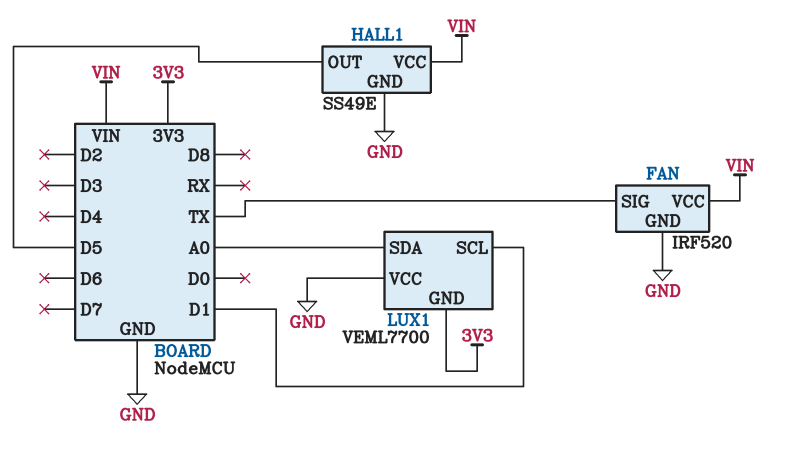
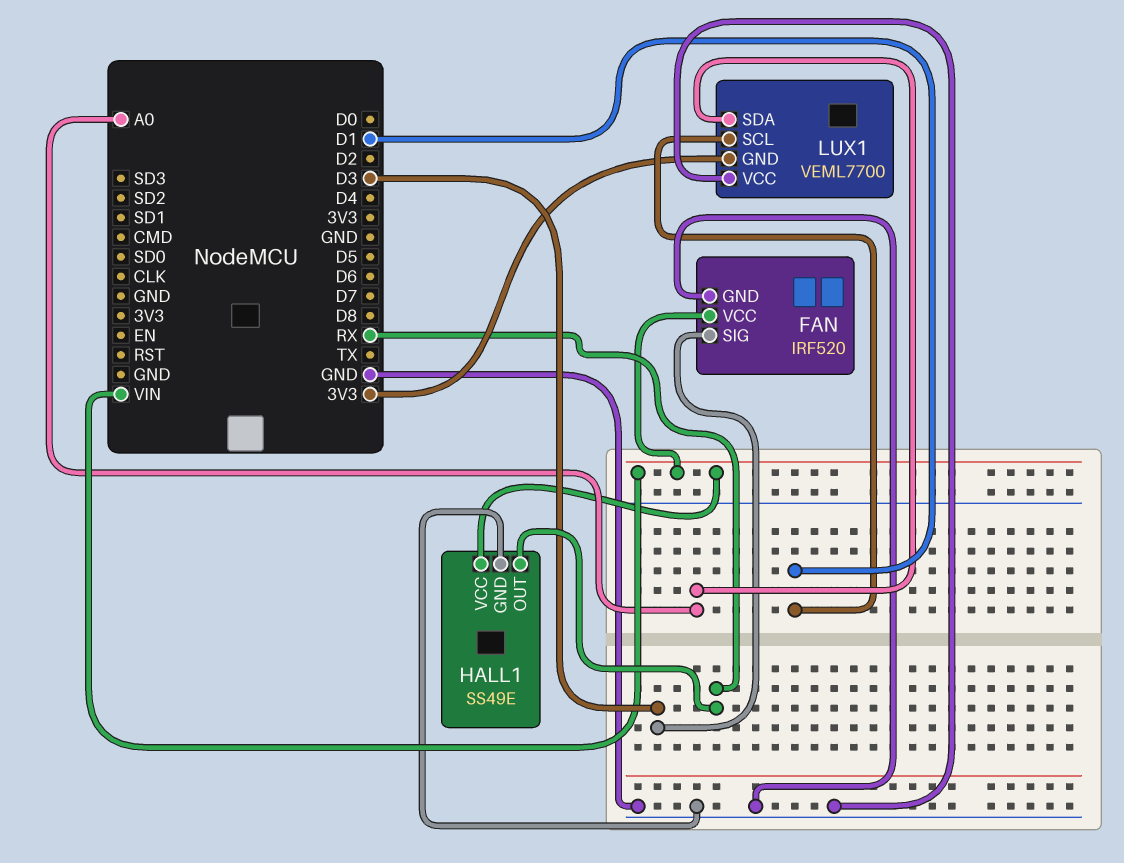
FAN pin SIG: TX -> D3
HALL1 pin OUT: D5 -> RX

